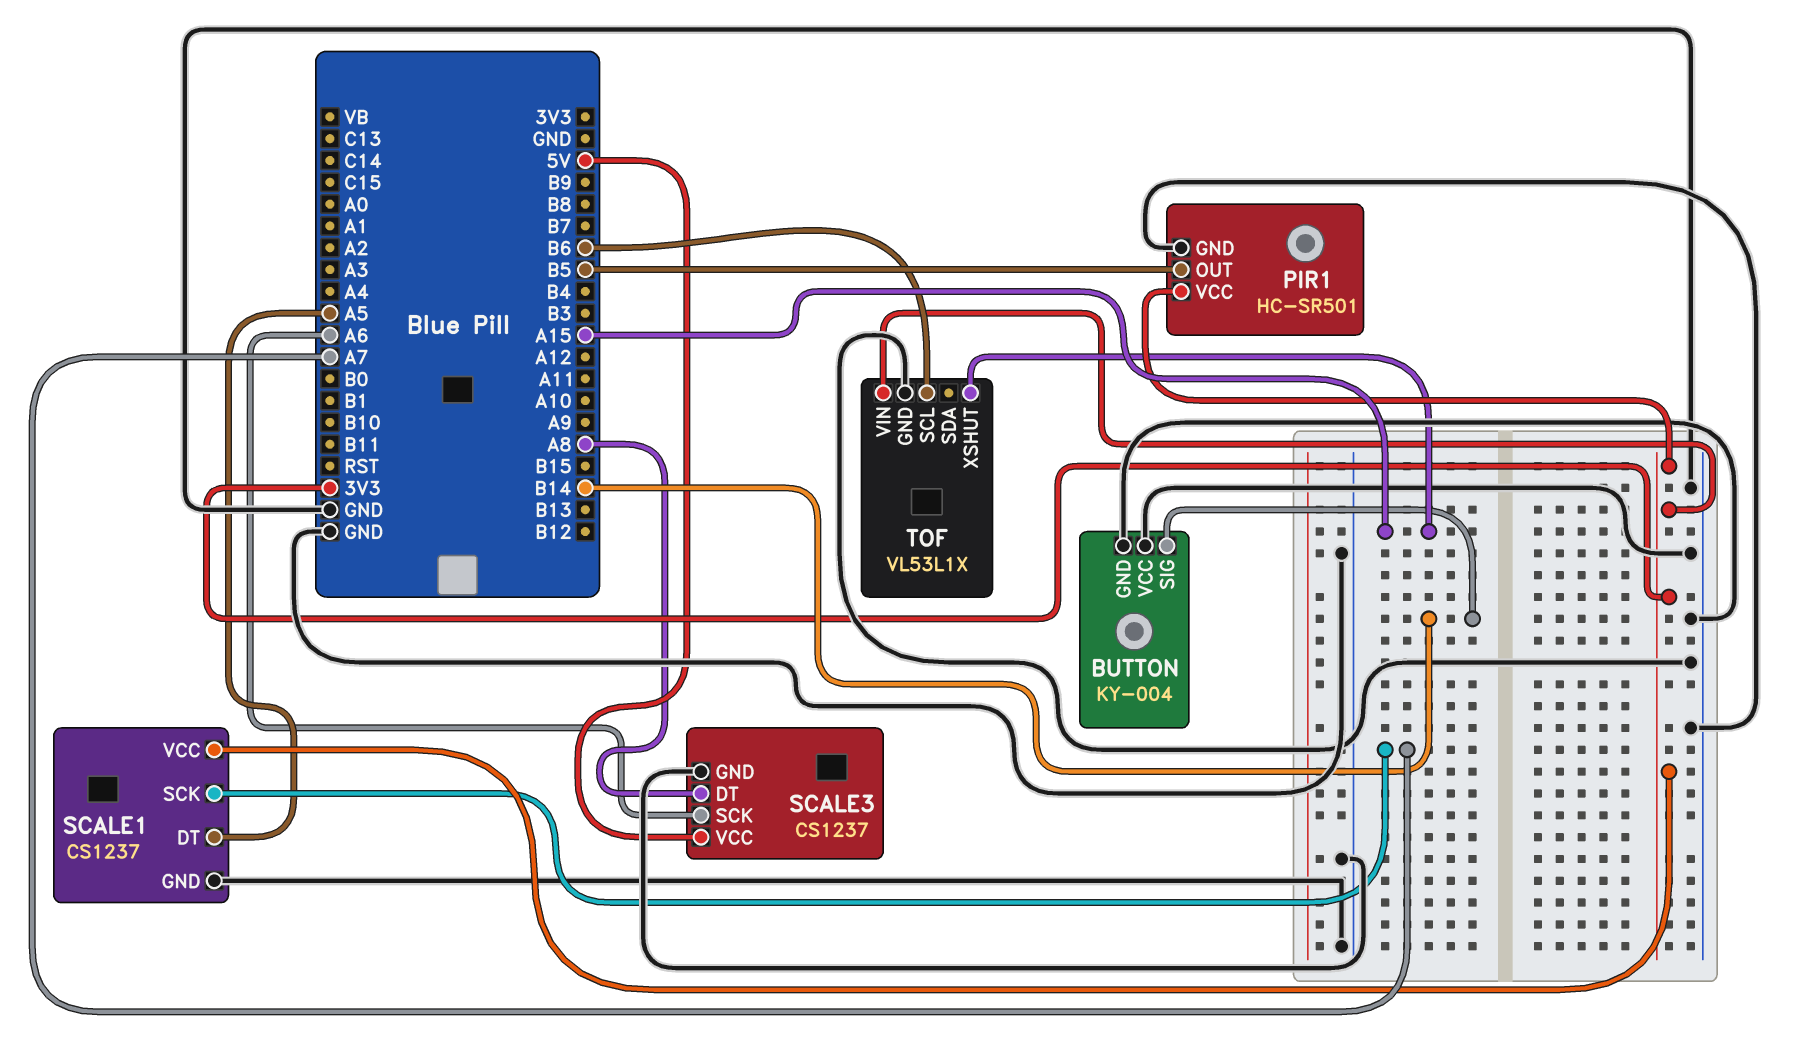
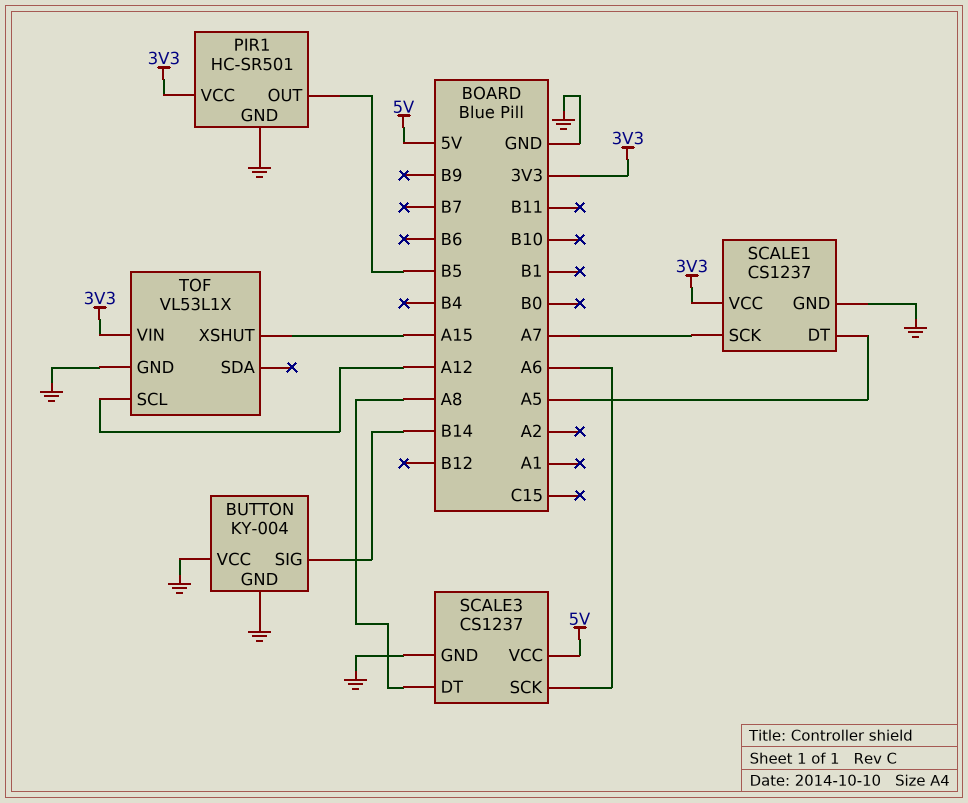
TOF pin SCL: B6 -> A12

